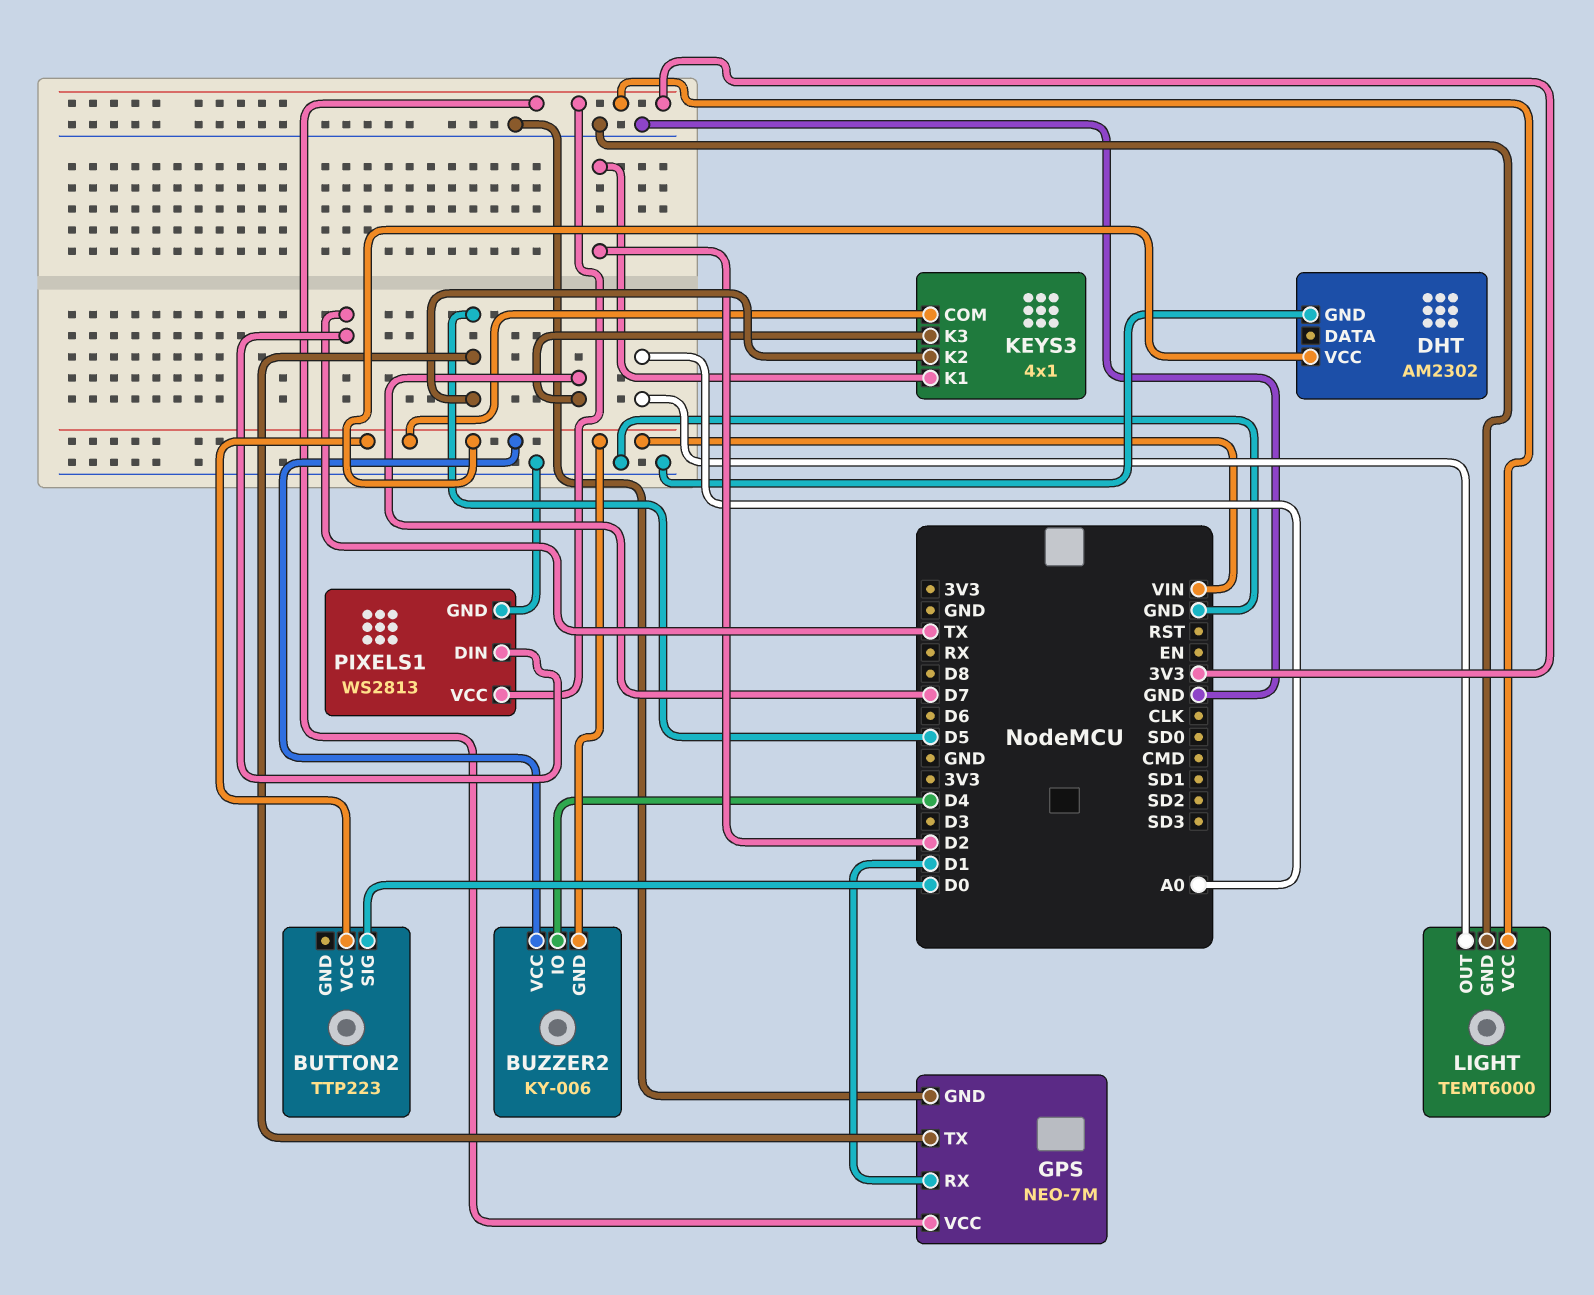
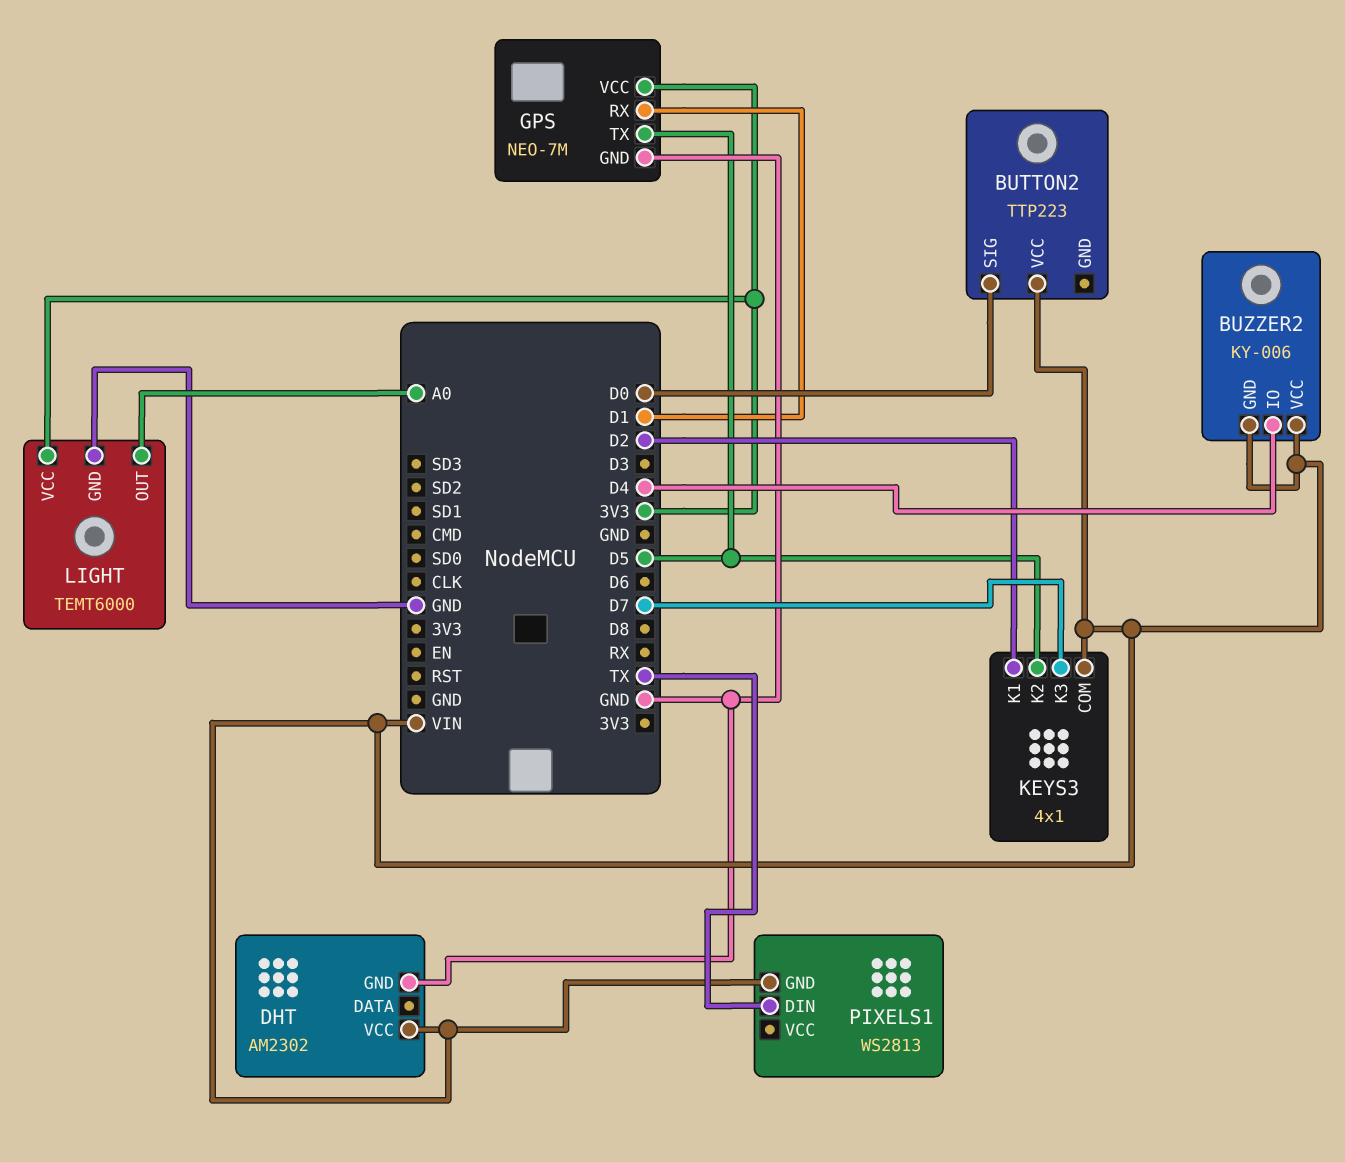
PIXELS1 pin GND: GND -> VIN
PIXELS1 pin VCC: 3V3 -> none

